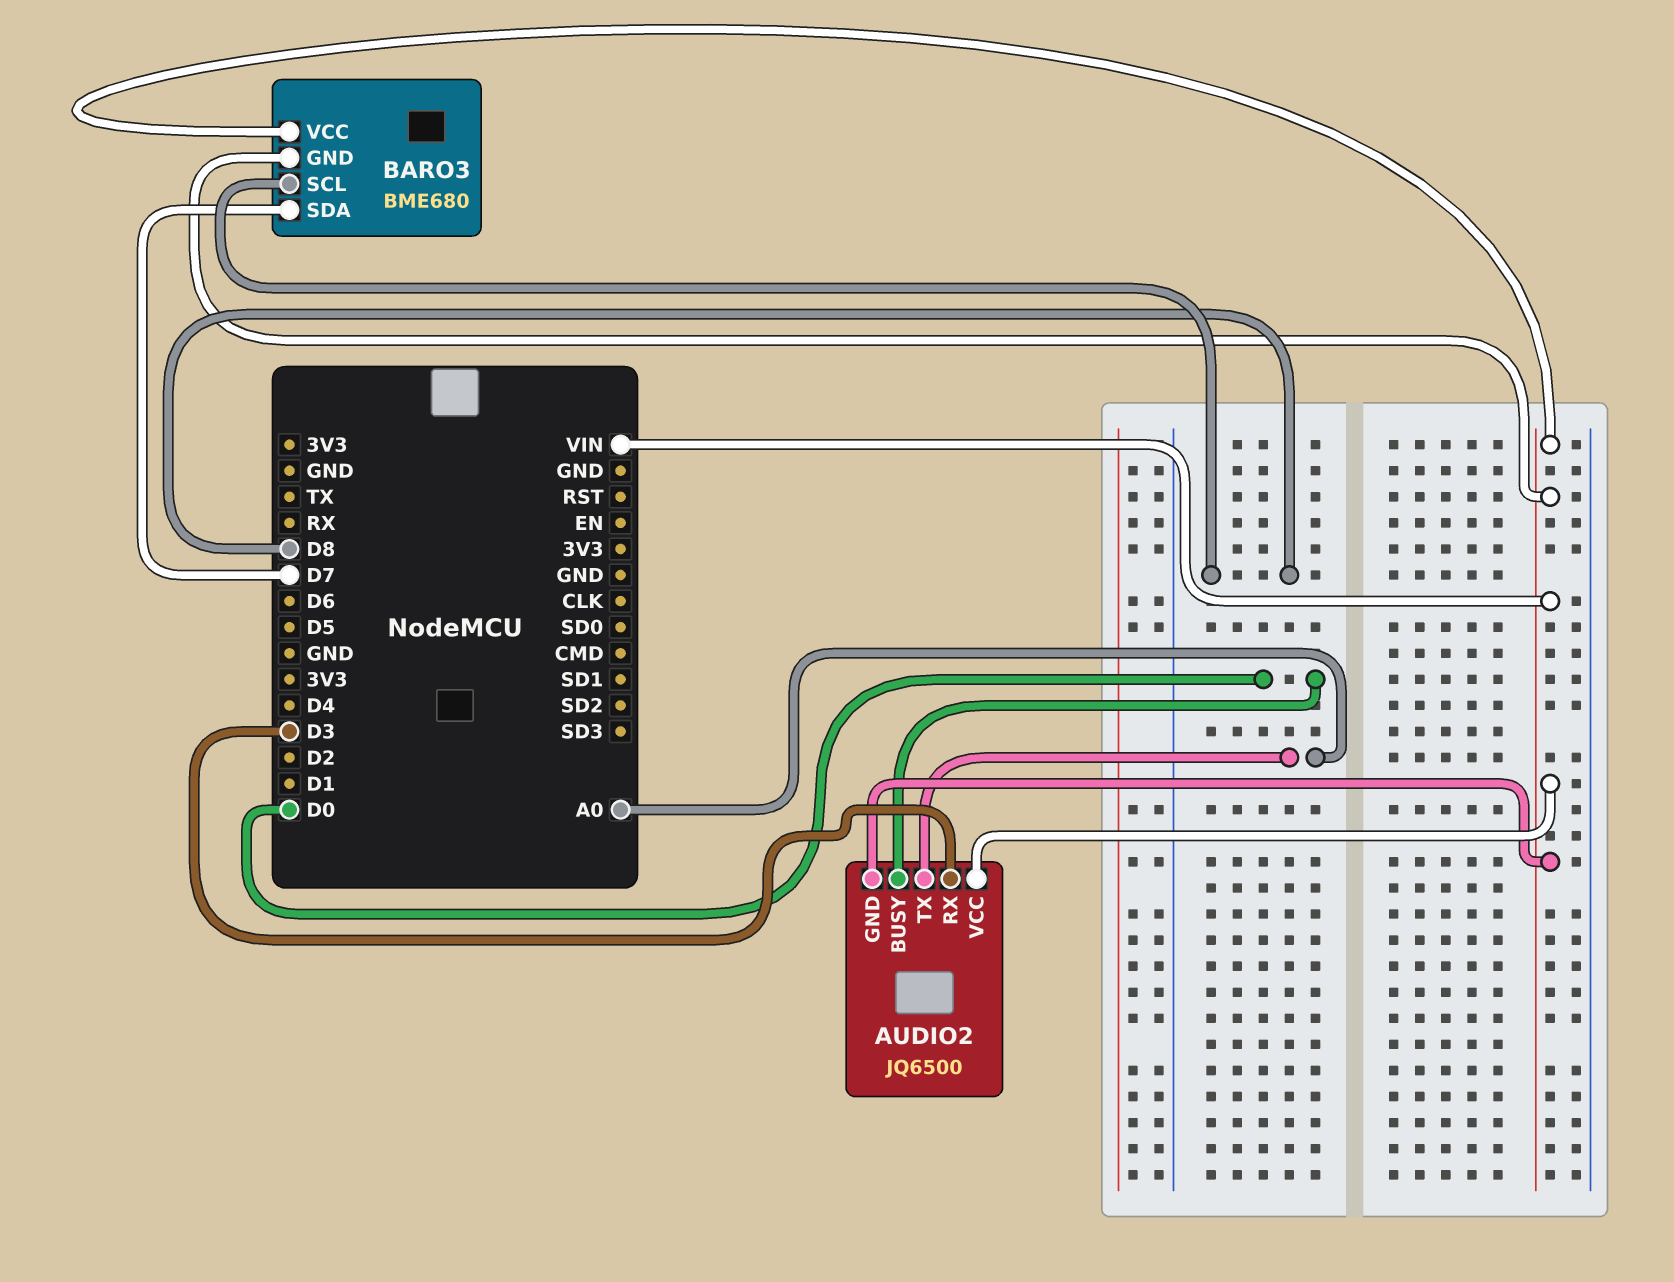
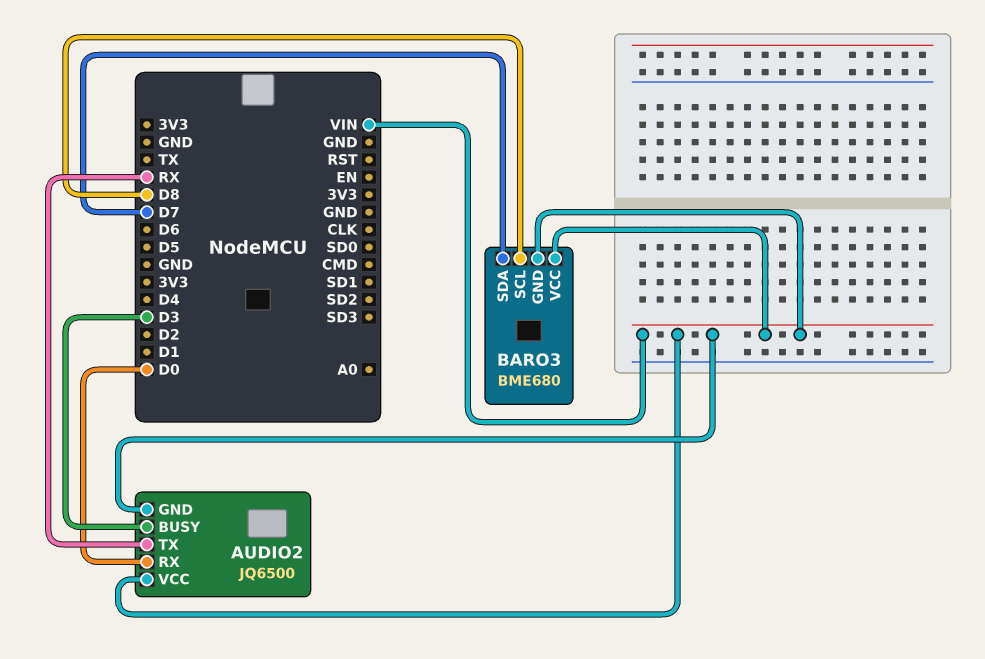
AUDIO2 pin BUSY: D0 -> D3
AUDIO2 pin RX: D3 -> D0
AUDIO2 pin TX: A0 -> RX

